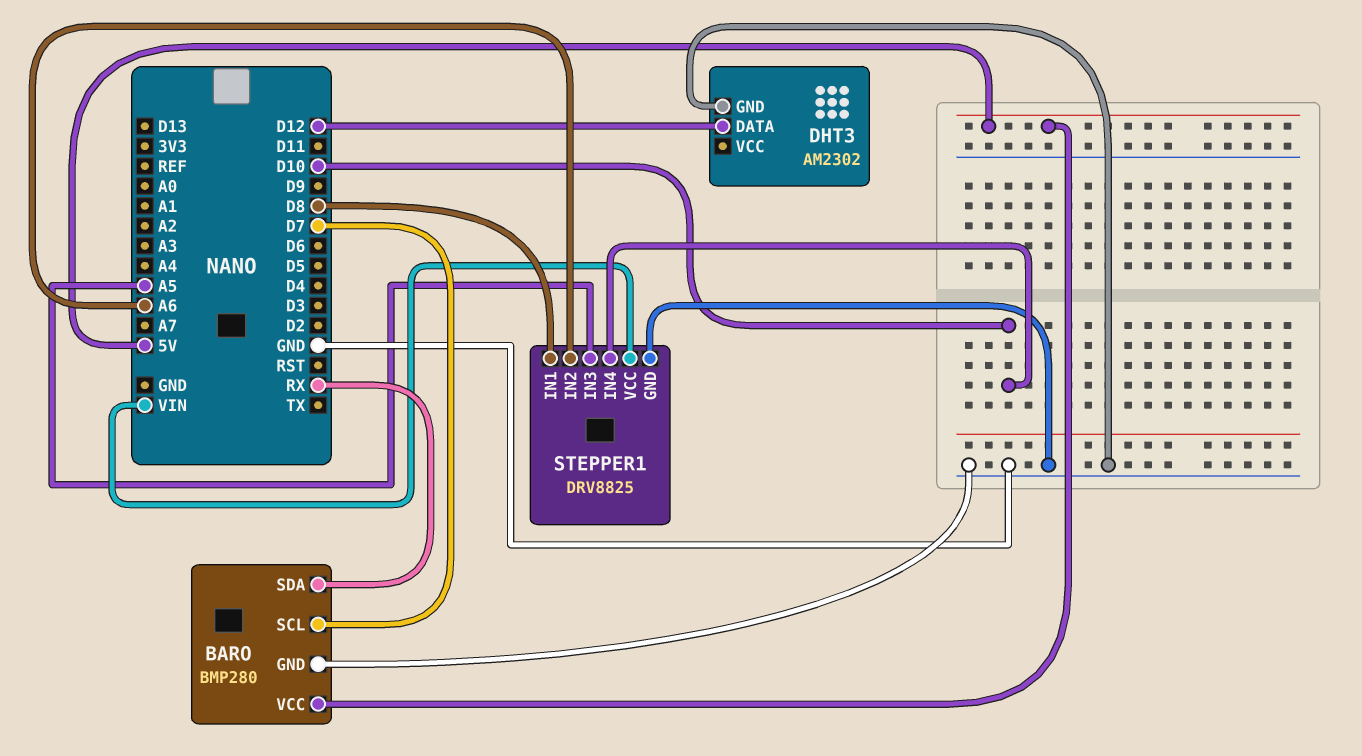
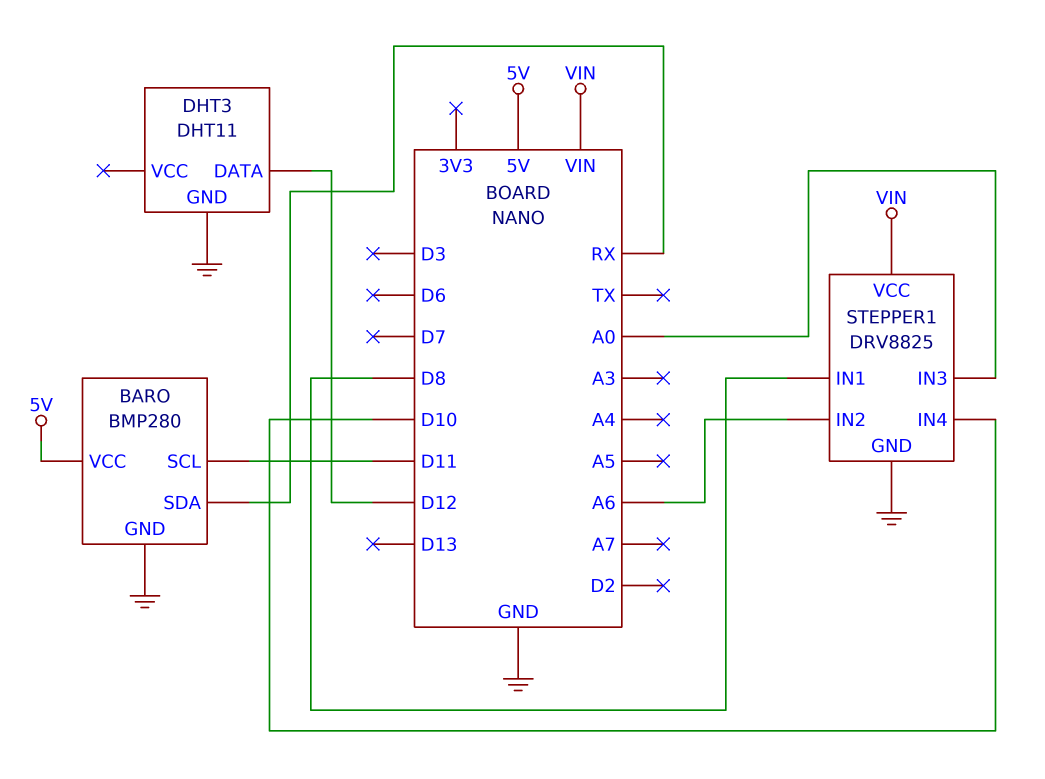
BARO pin SCL: D7 -> D11
DHT3: AM2302 -> DHT11
STEPPER1 pin IN3: A5 -> A0

